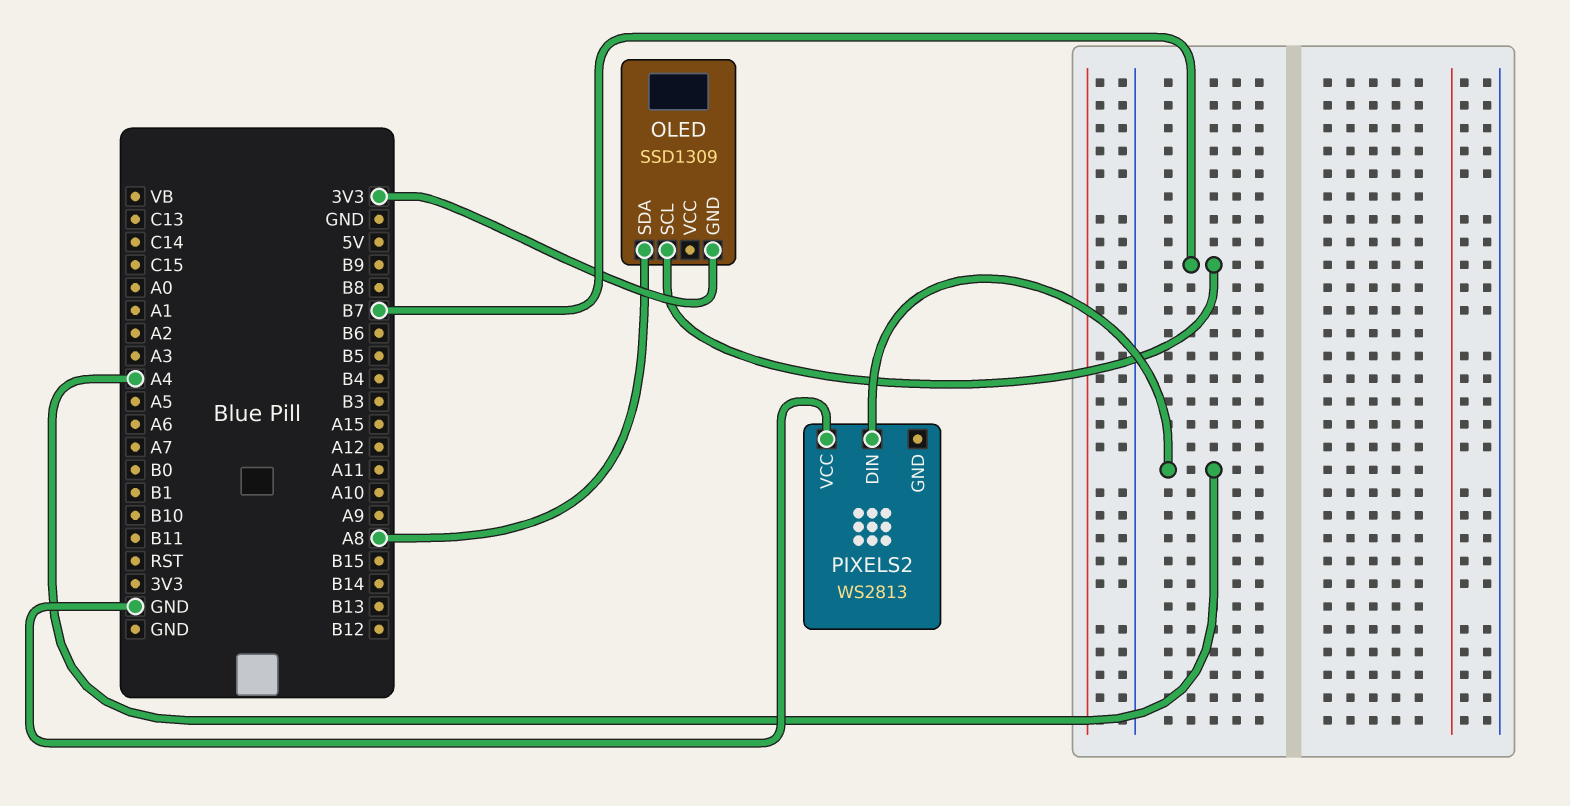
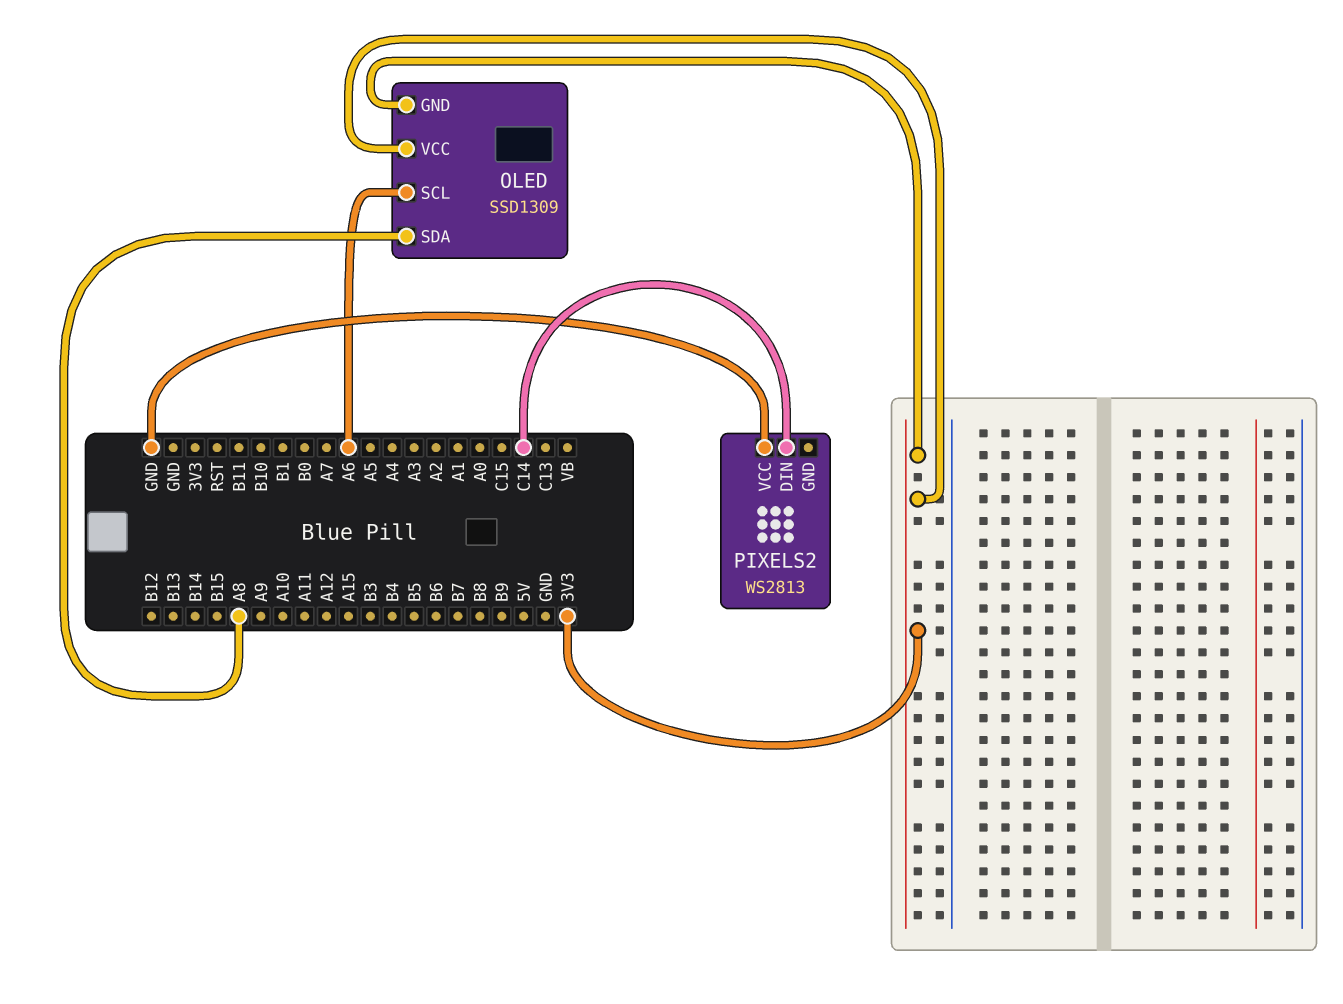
OLED pin SCL: B7 -> A6
OLED pin VCC: none -> 3V3
PIXELS2 pin DIN: A4 -> C14

